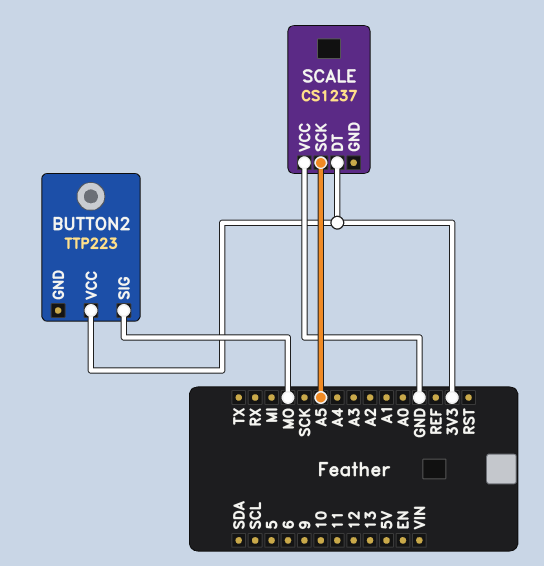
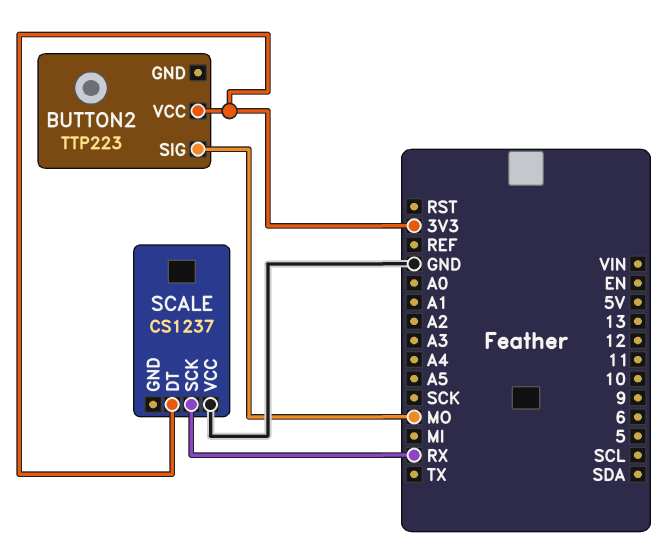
SCALE pin SCK: A5 -> RX

